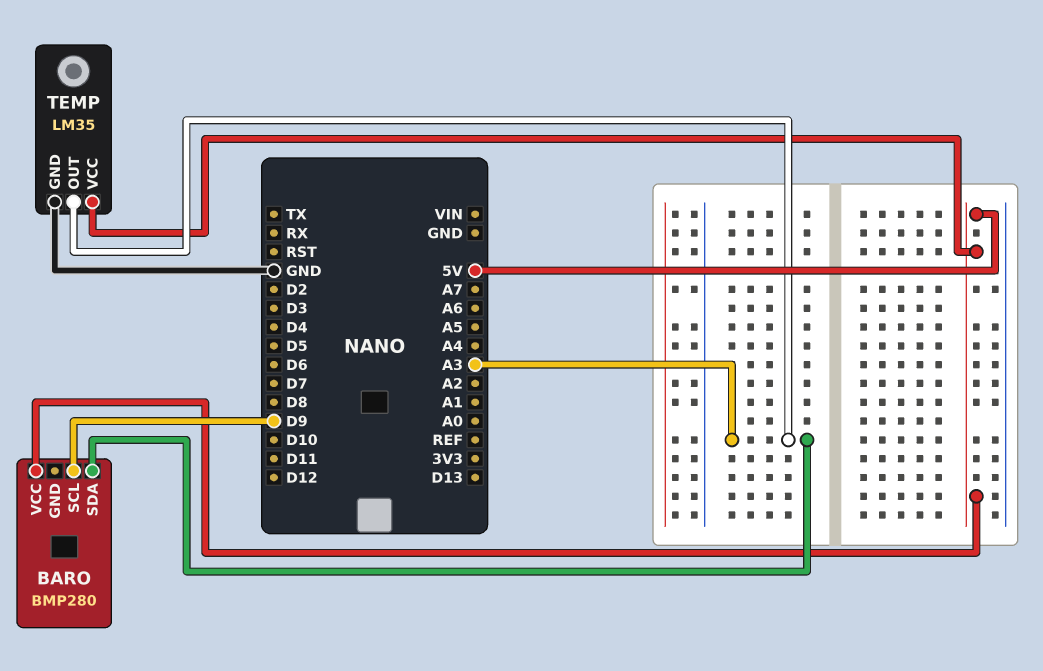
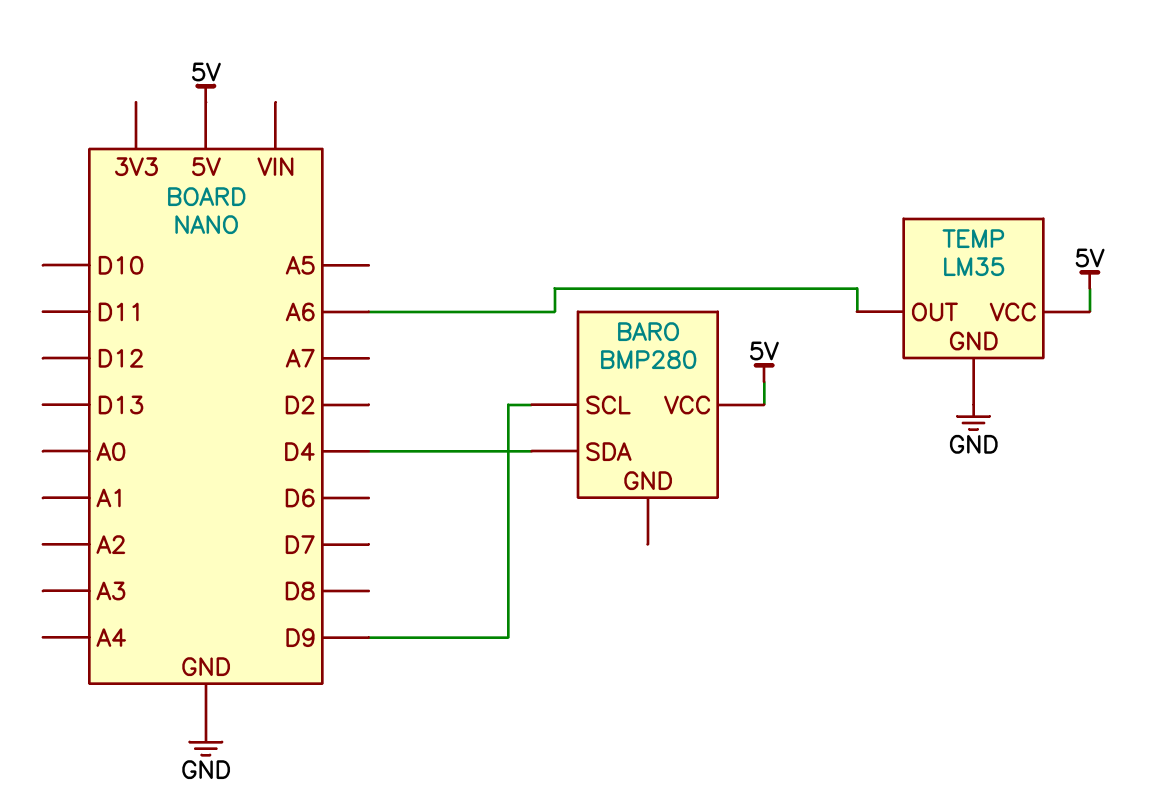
BARO pin SDA: A3 -> D4
TEMP pin OUT: A3 -> A6

